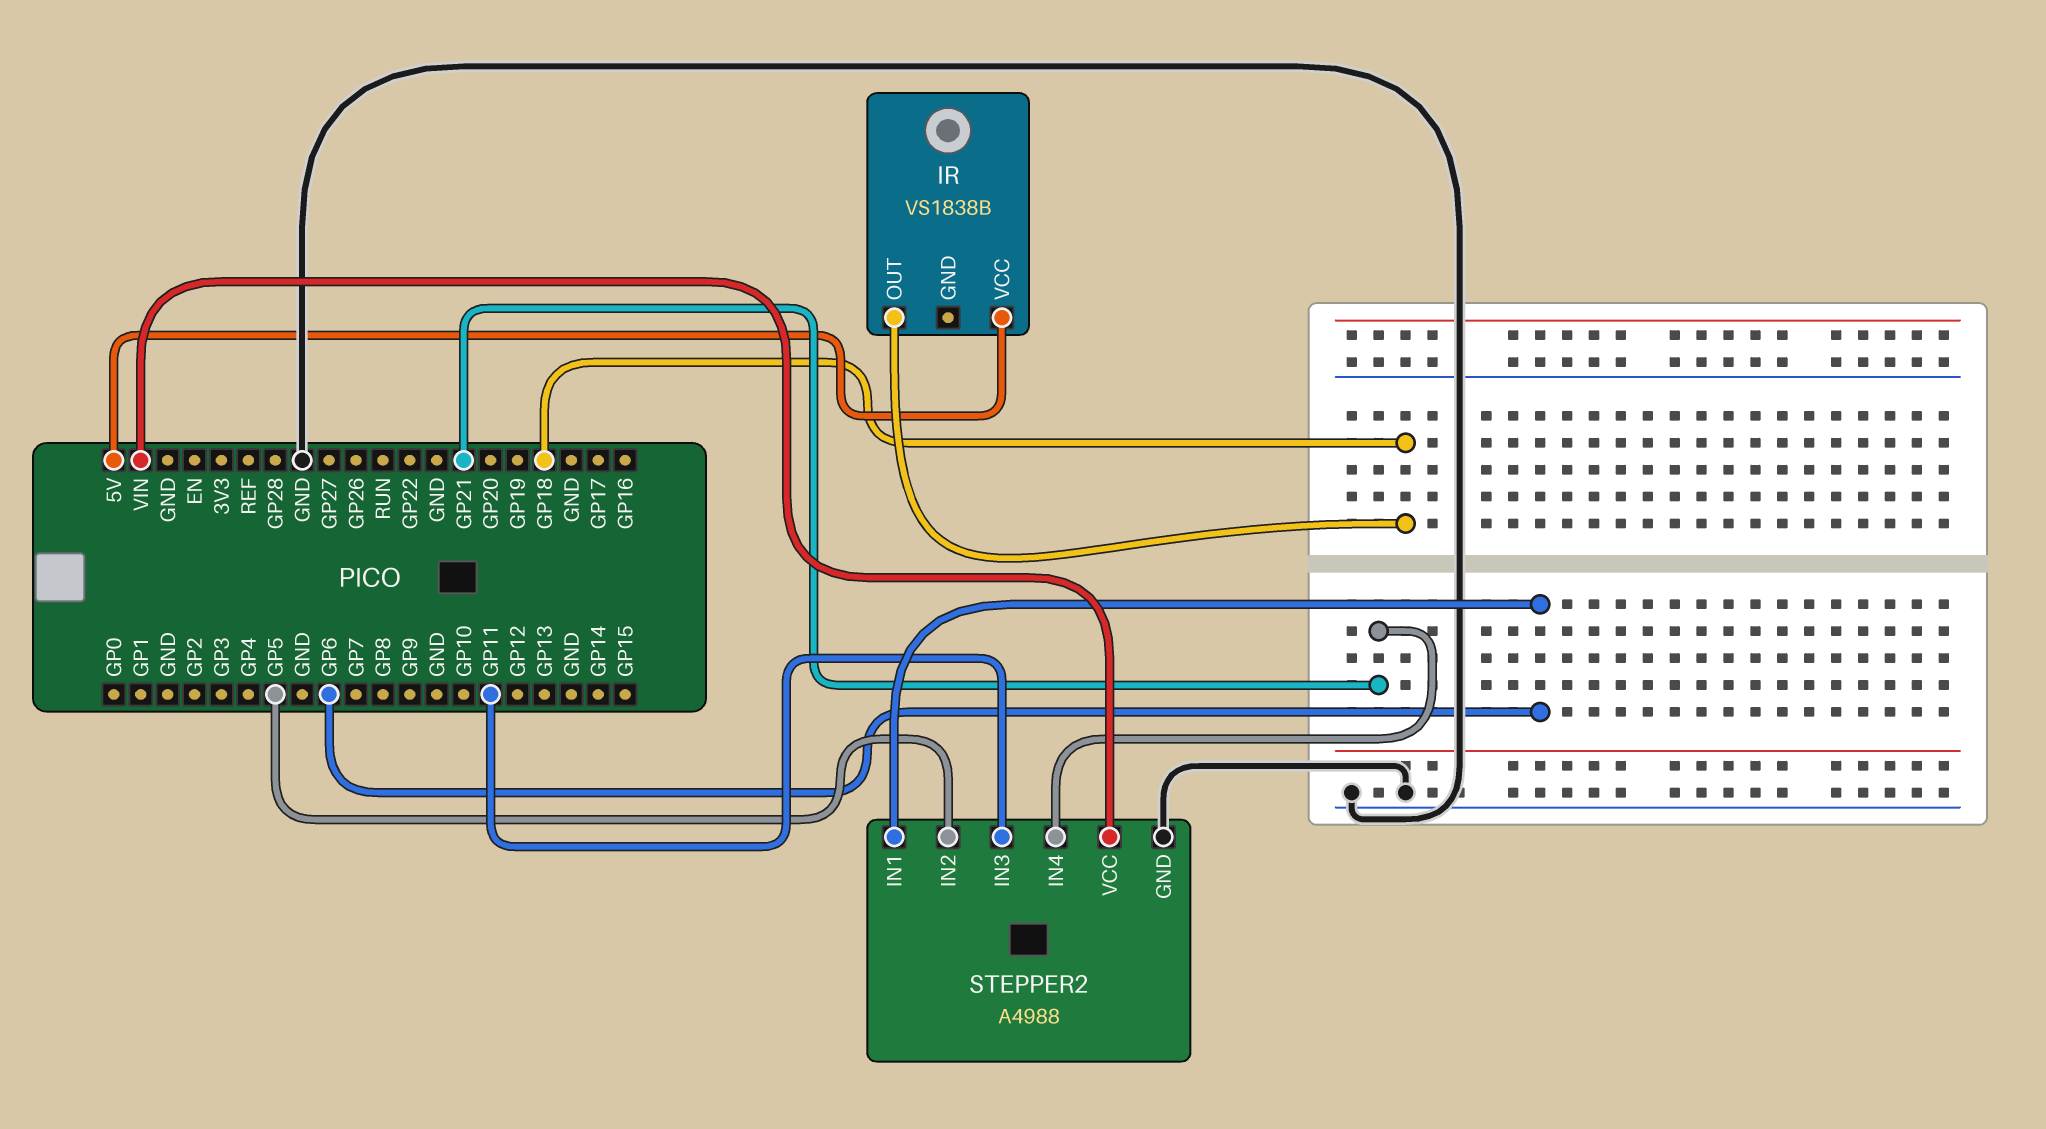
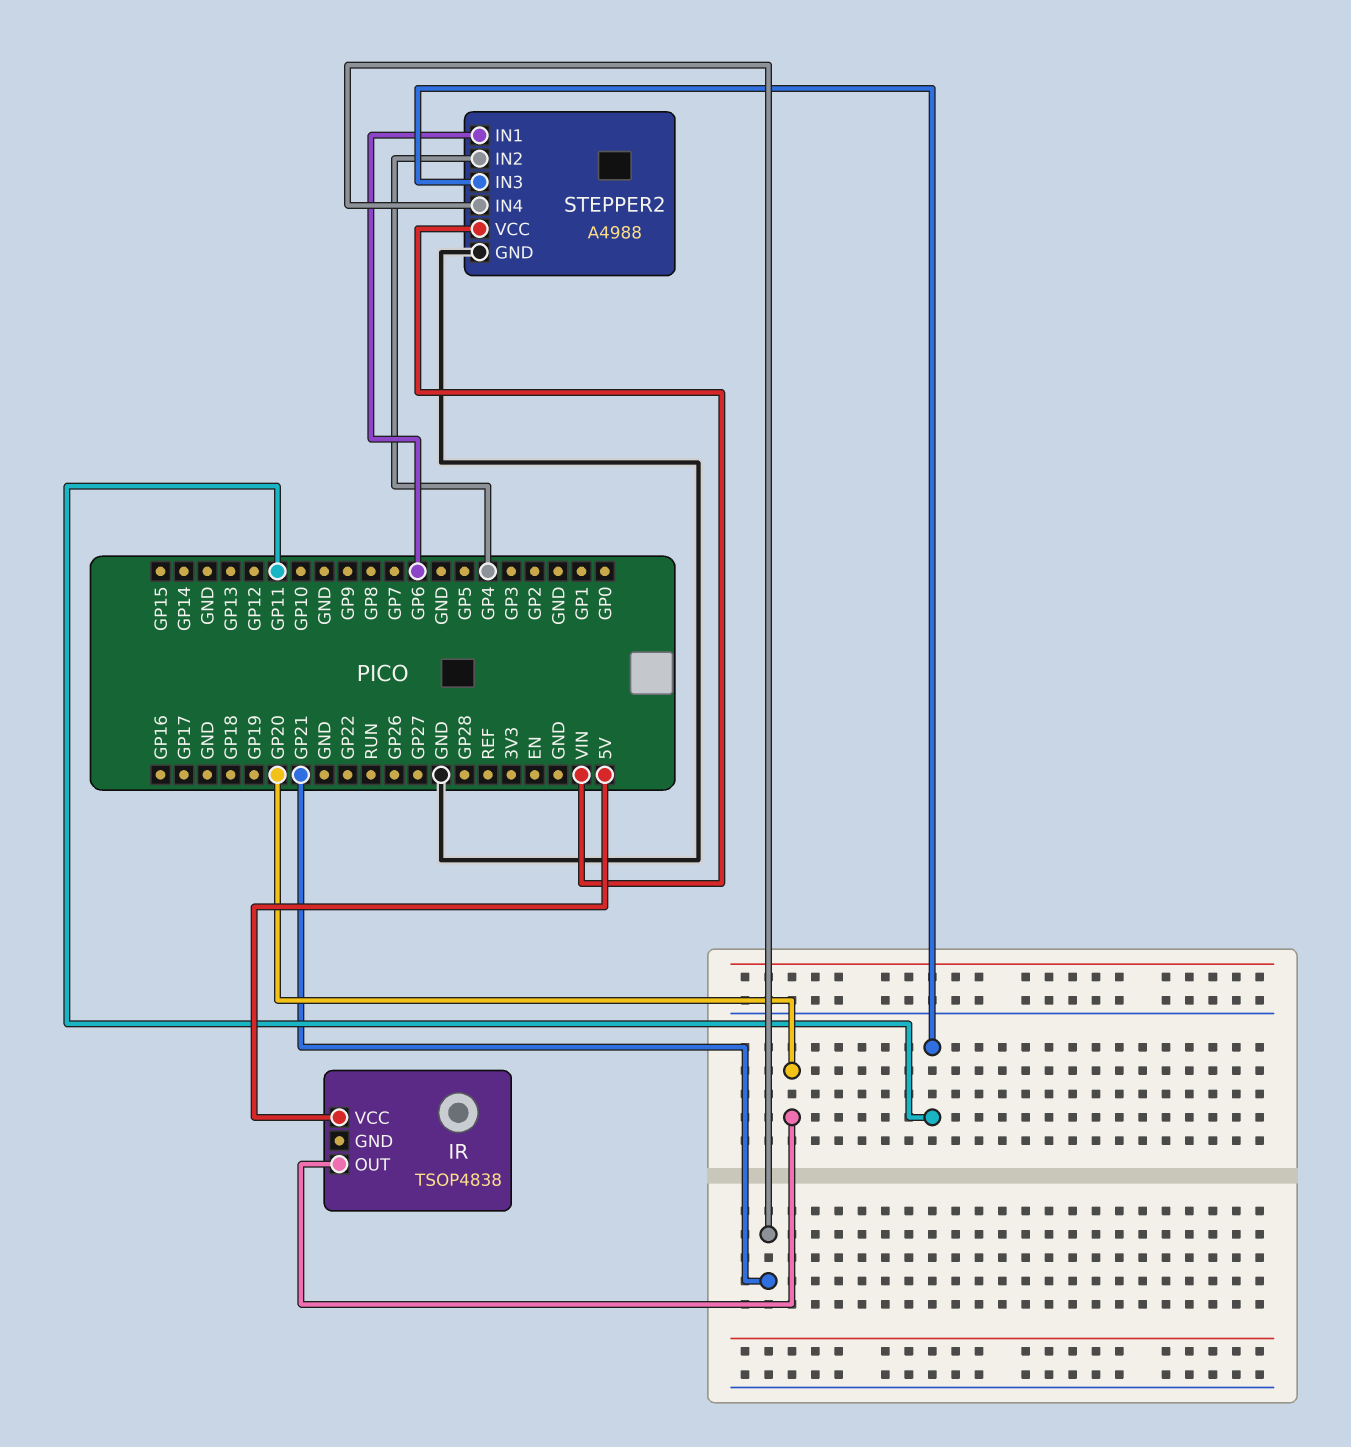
IR: VS1838B -> TSOP4838
IR pin OUT: GP18 -> GP20
STEPPER2 pin IN2: GP5 -> GP4

